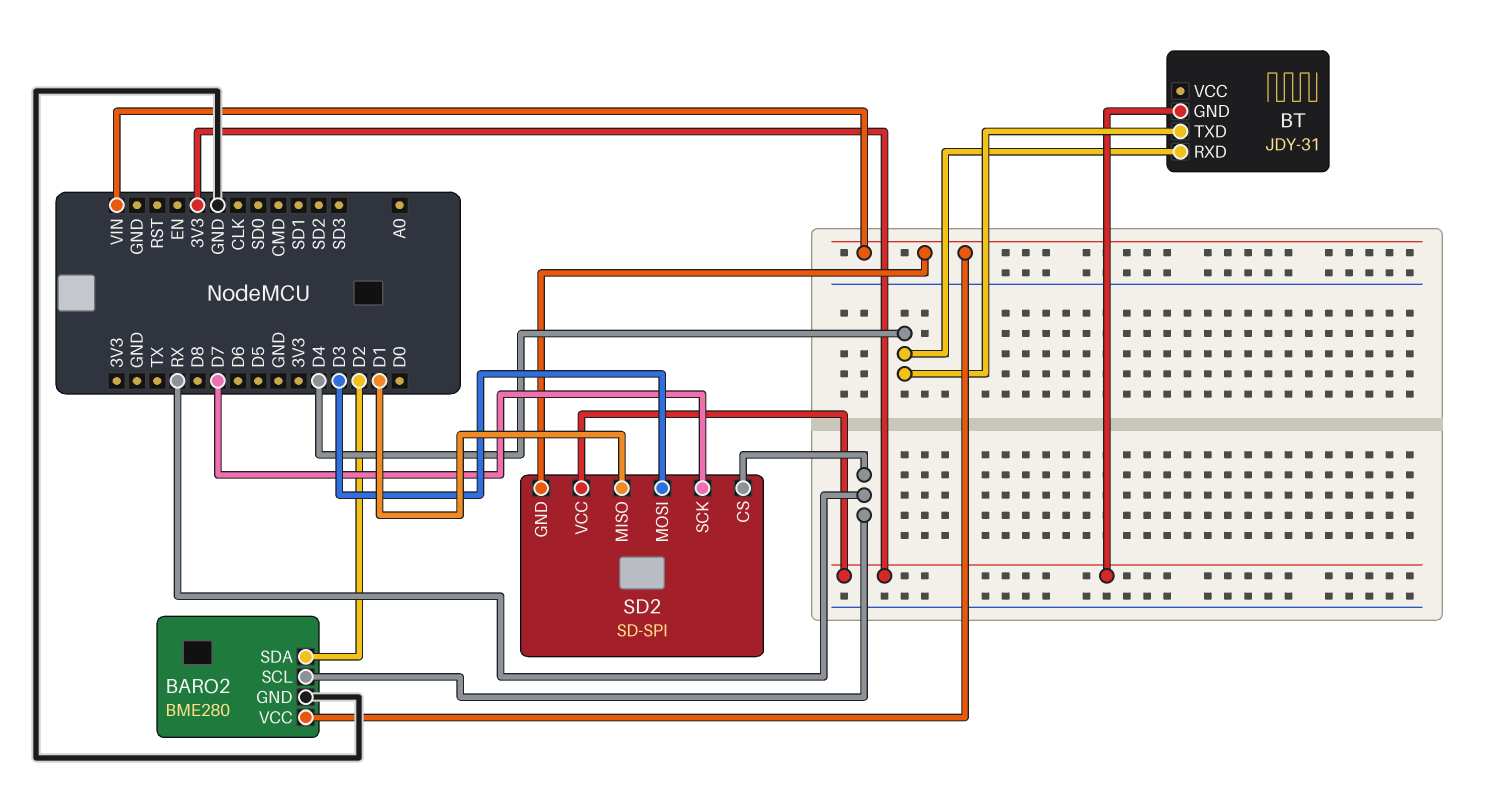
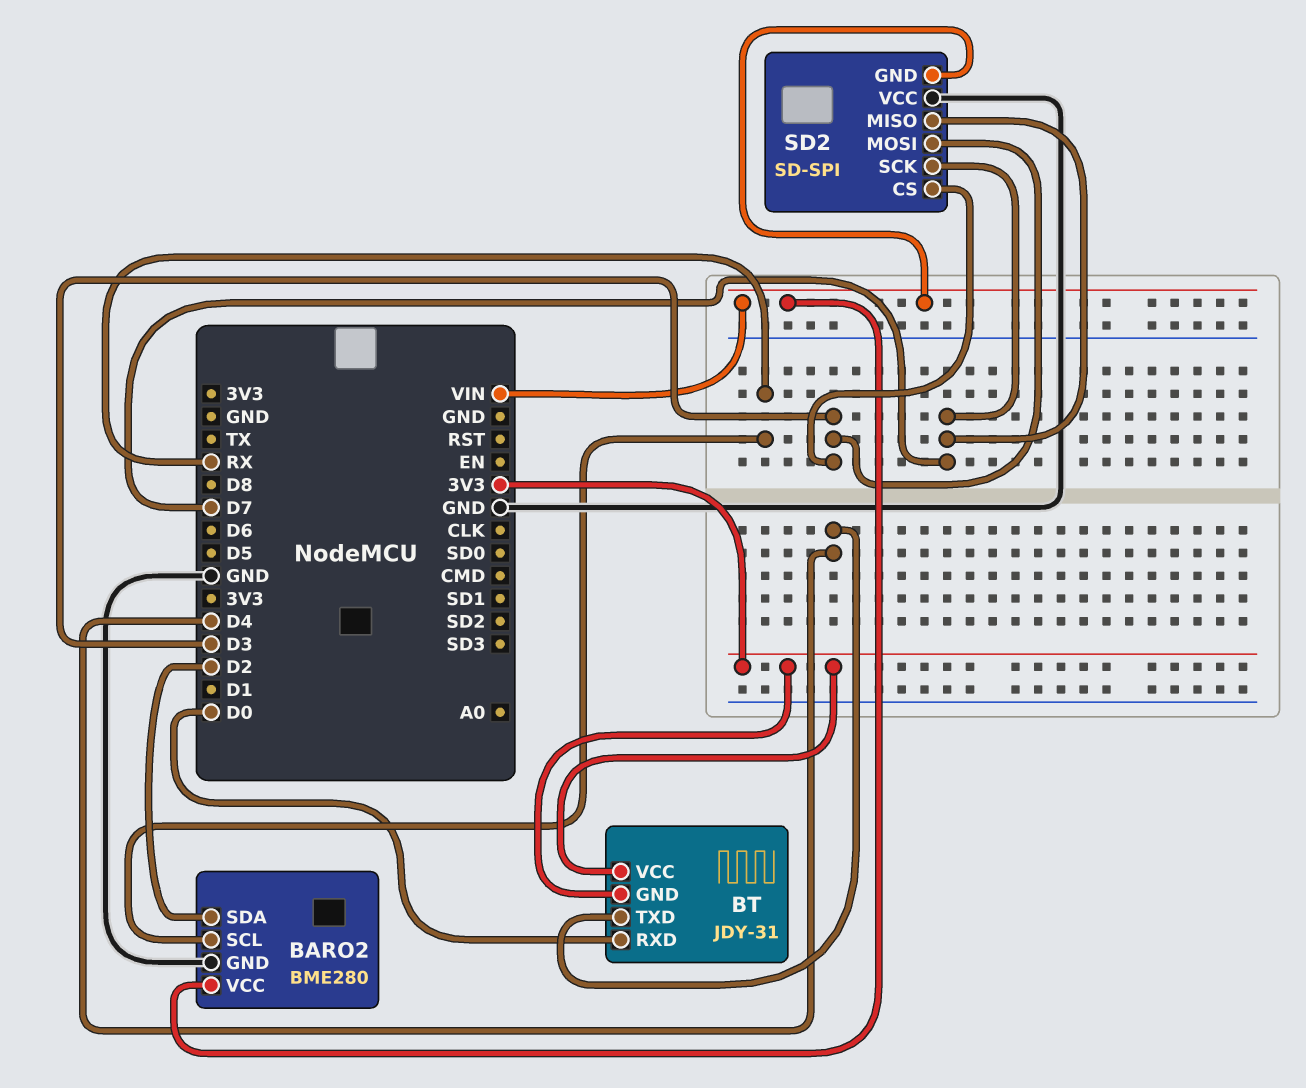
BT pin RXD: D4 -> D0
BT pin VCC: none -> 3V3
SD2 pin CS: RX -> D3
SD2 pin MISO: D1 -> D7
SD2 pin VCC: 3V3 -> GND

